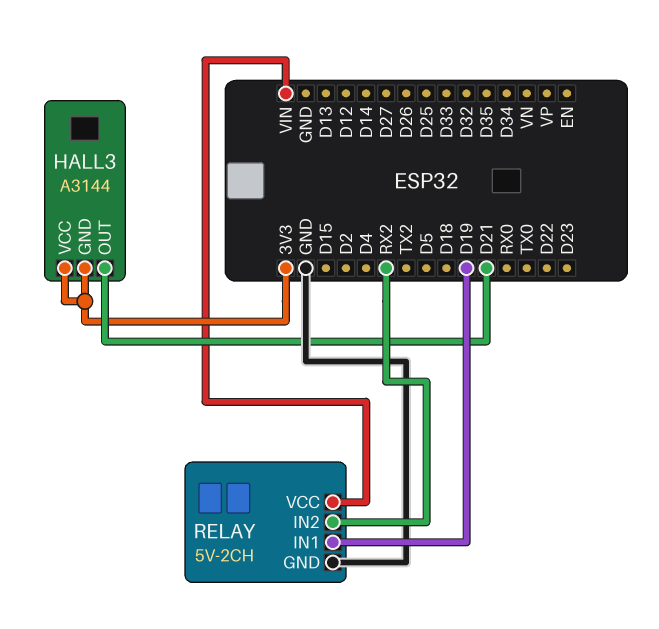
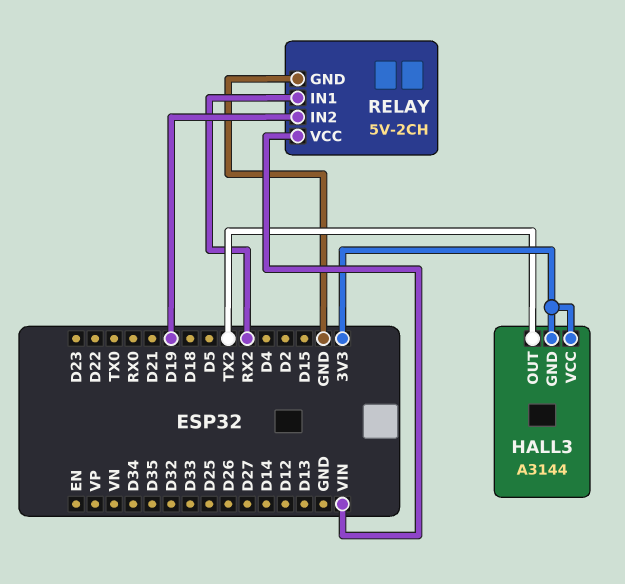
HALL3 pin OUT: D21 -> TX2
RELAY pin IN1: D19 -> RX2
RELAY pin IN2: RX2 -> D19

